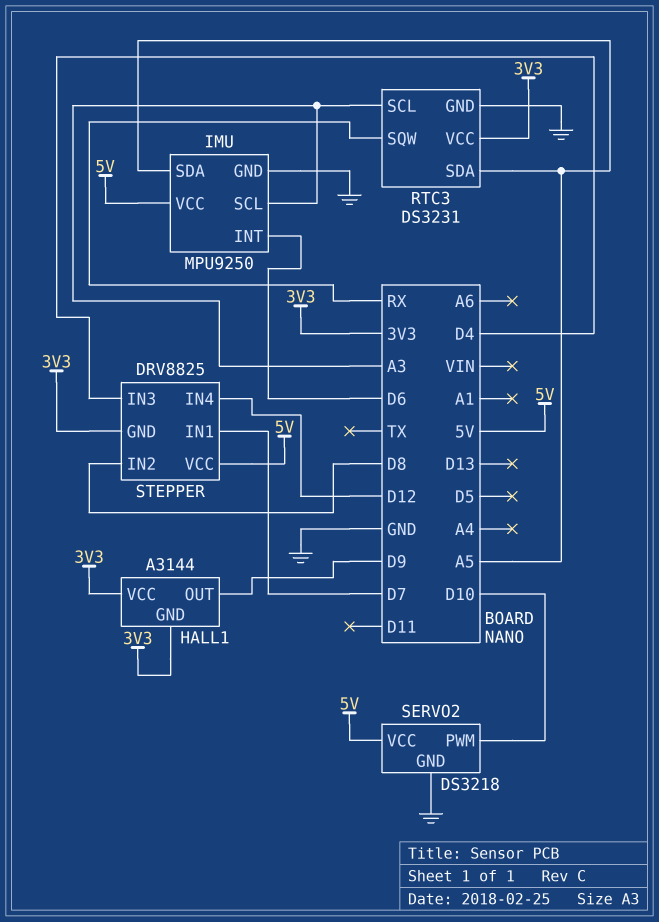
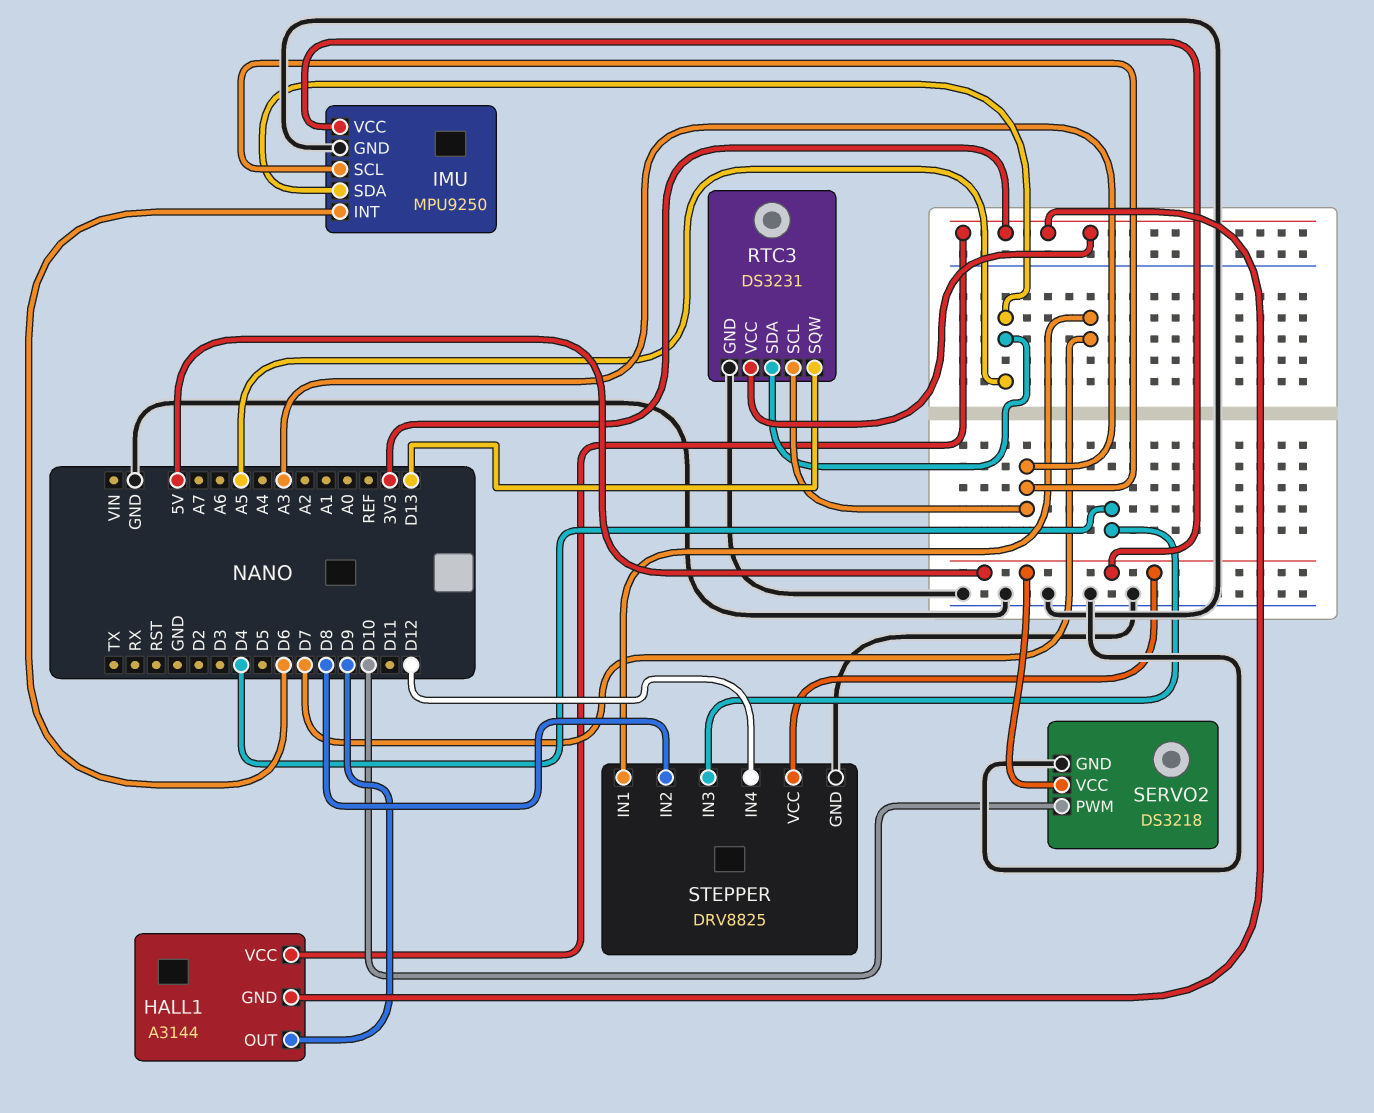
RTC3 pin SQW: RX -> D13
STEPPER pin GND: 3V3 -> GND

